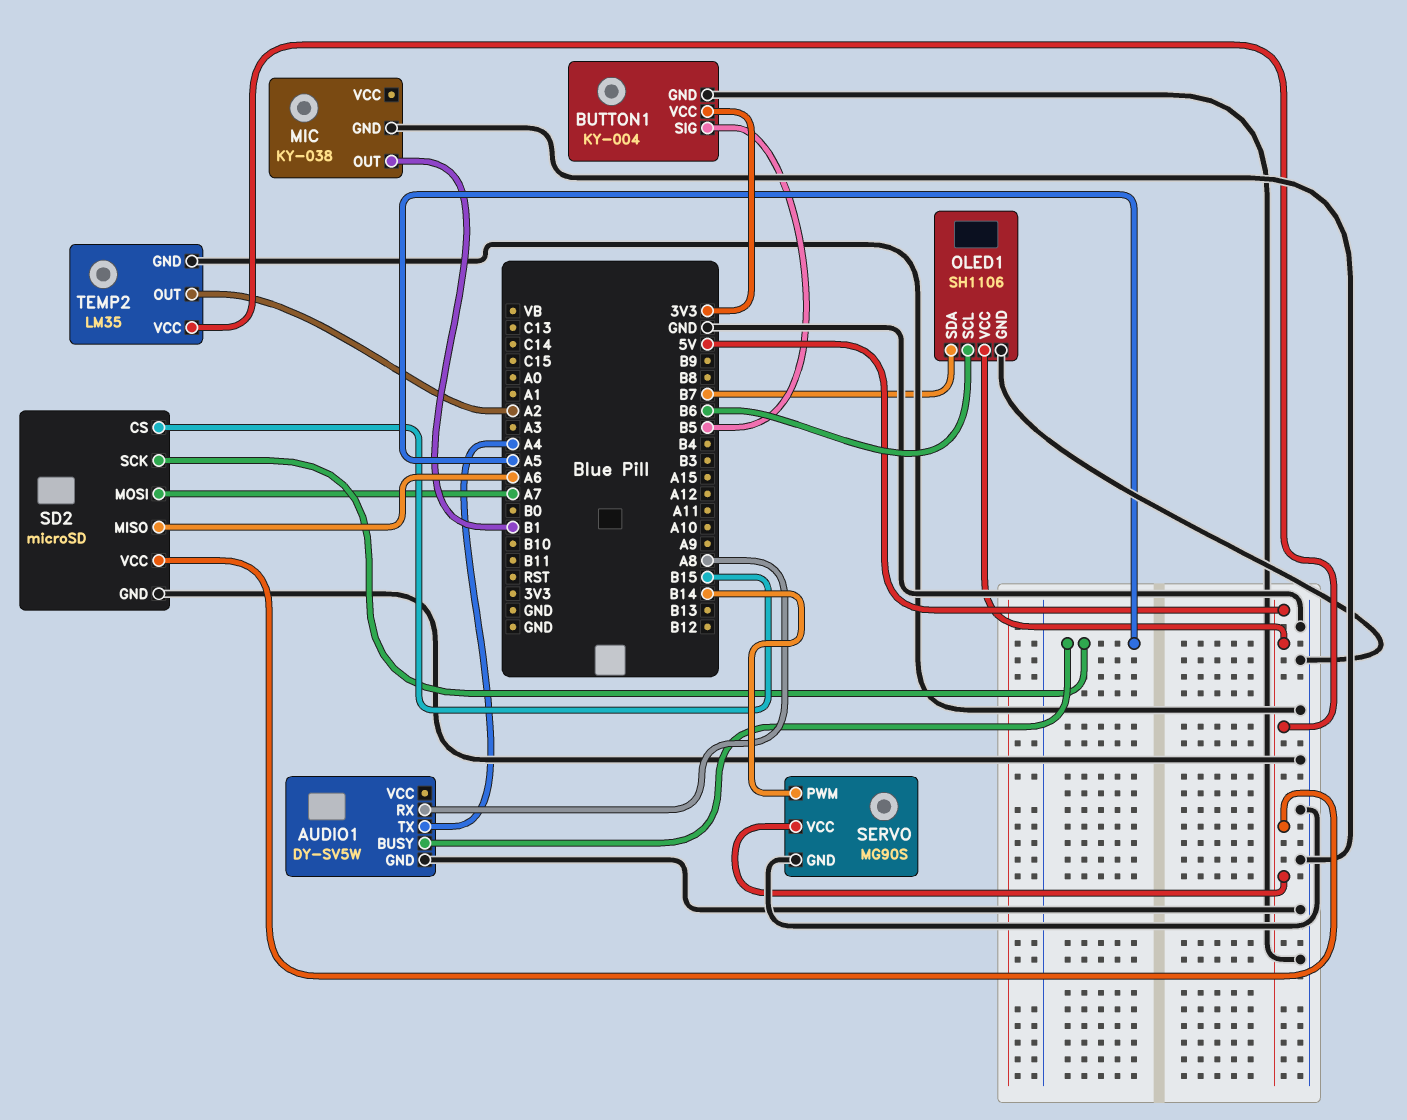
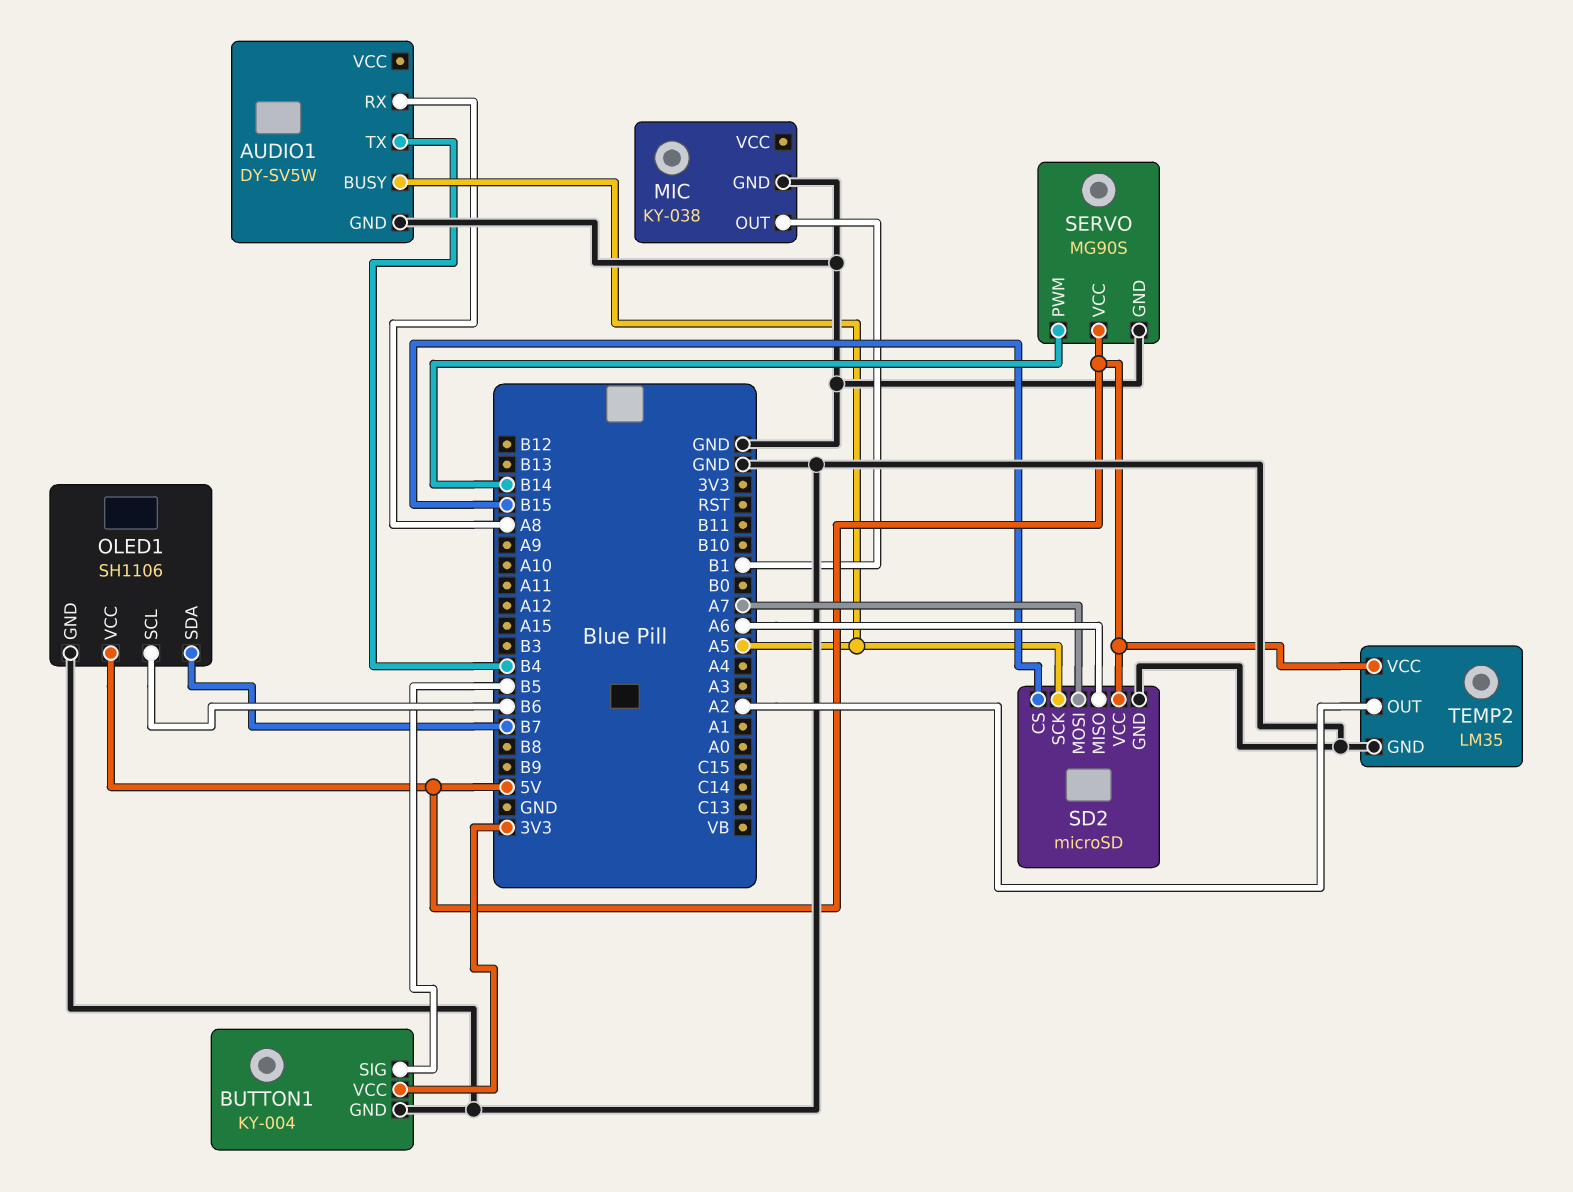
AUDIO1 pin TX: A4 -> B4

